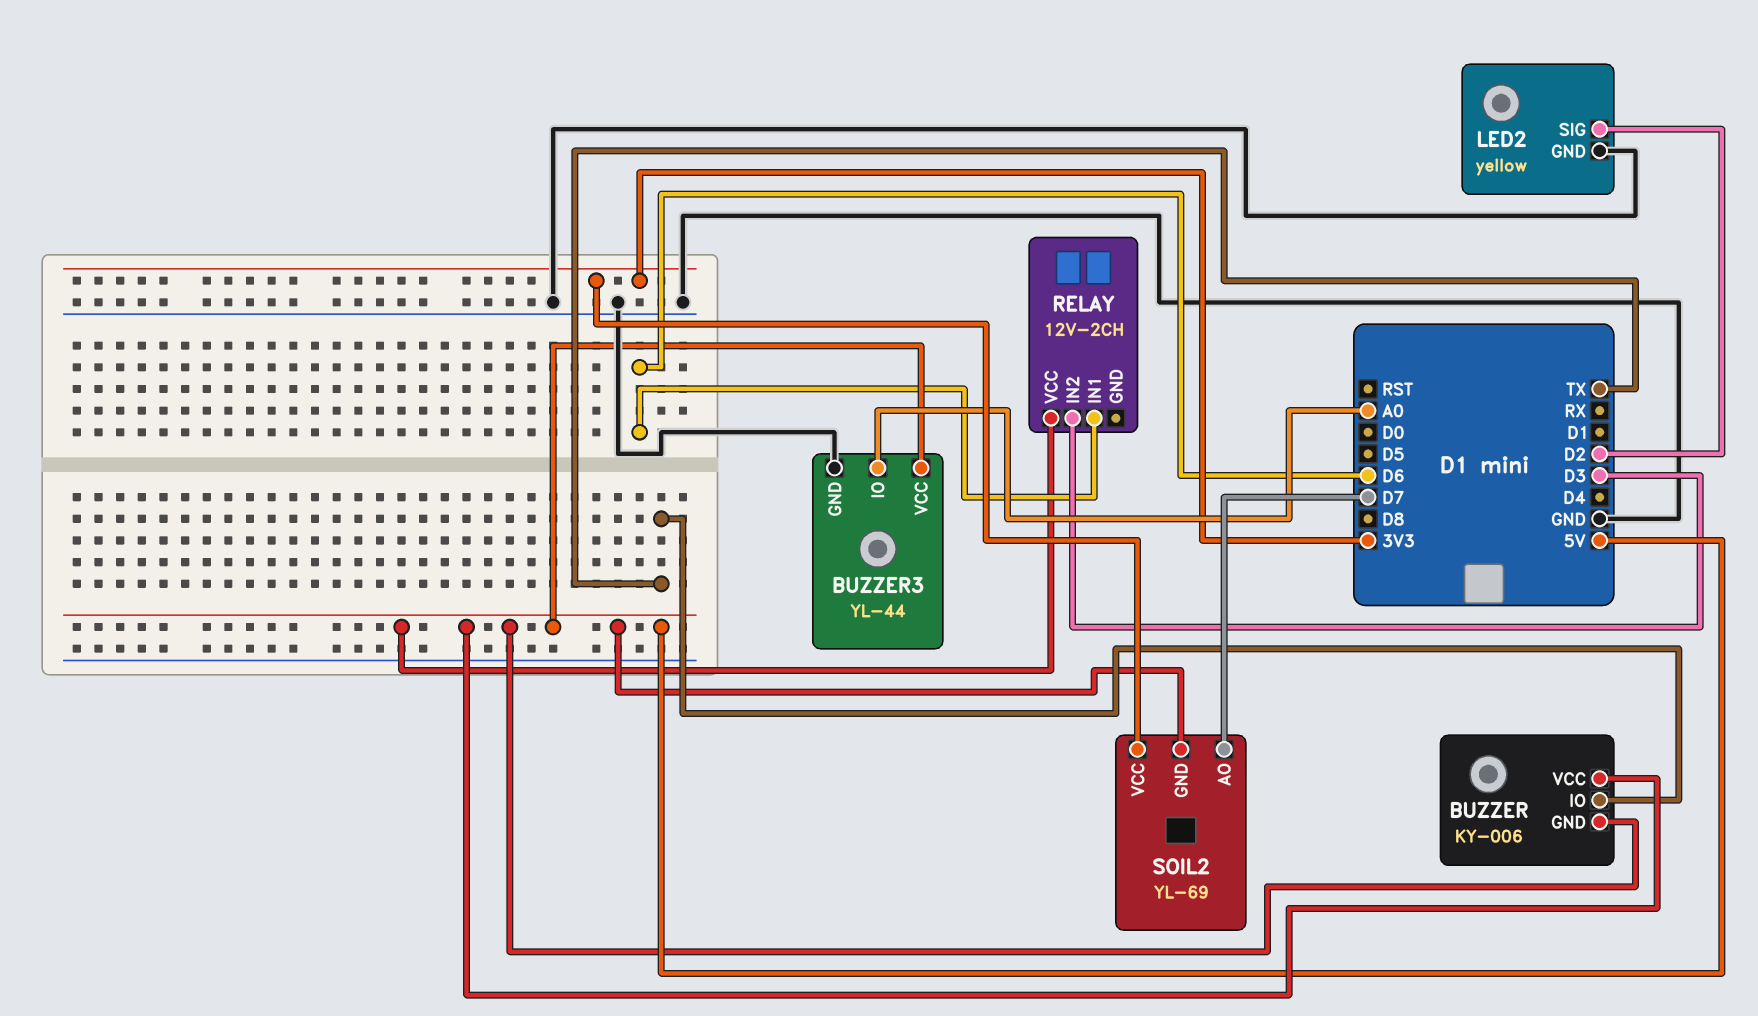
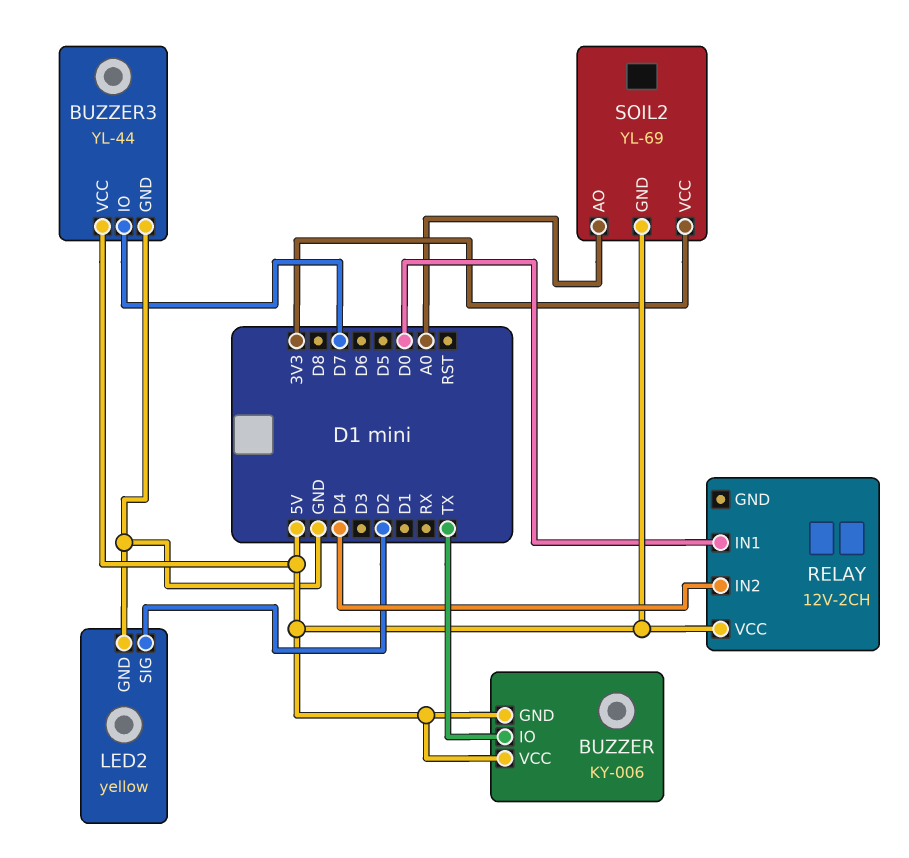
BUZZER3 pin IO: A0 -> D7
RELAY pin IN1: D6 -> D0
RELAY pin IN2: D3 -> D4
SOIL2 pin AO: D7 -> A0

